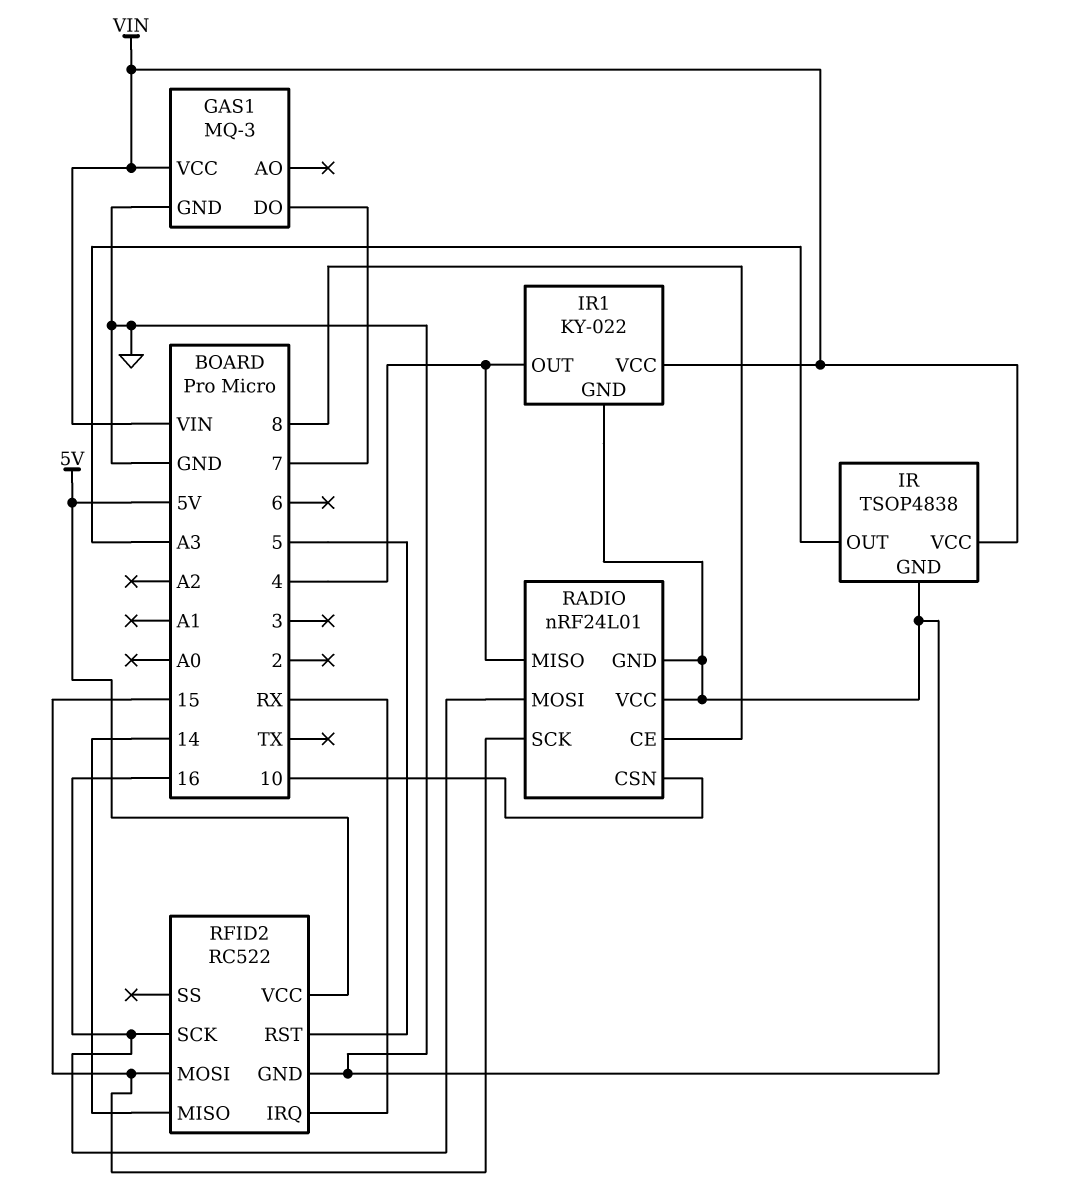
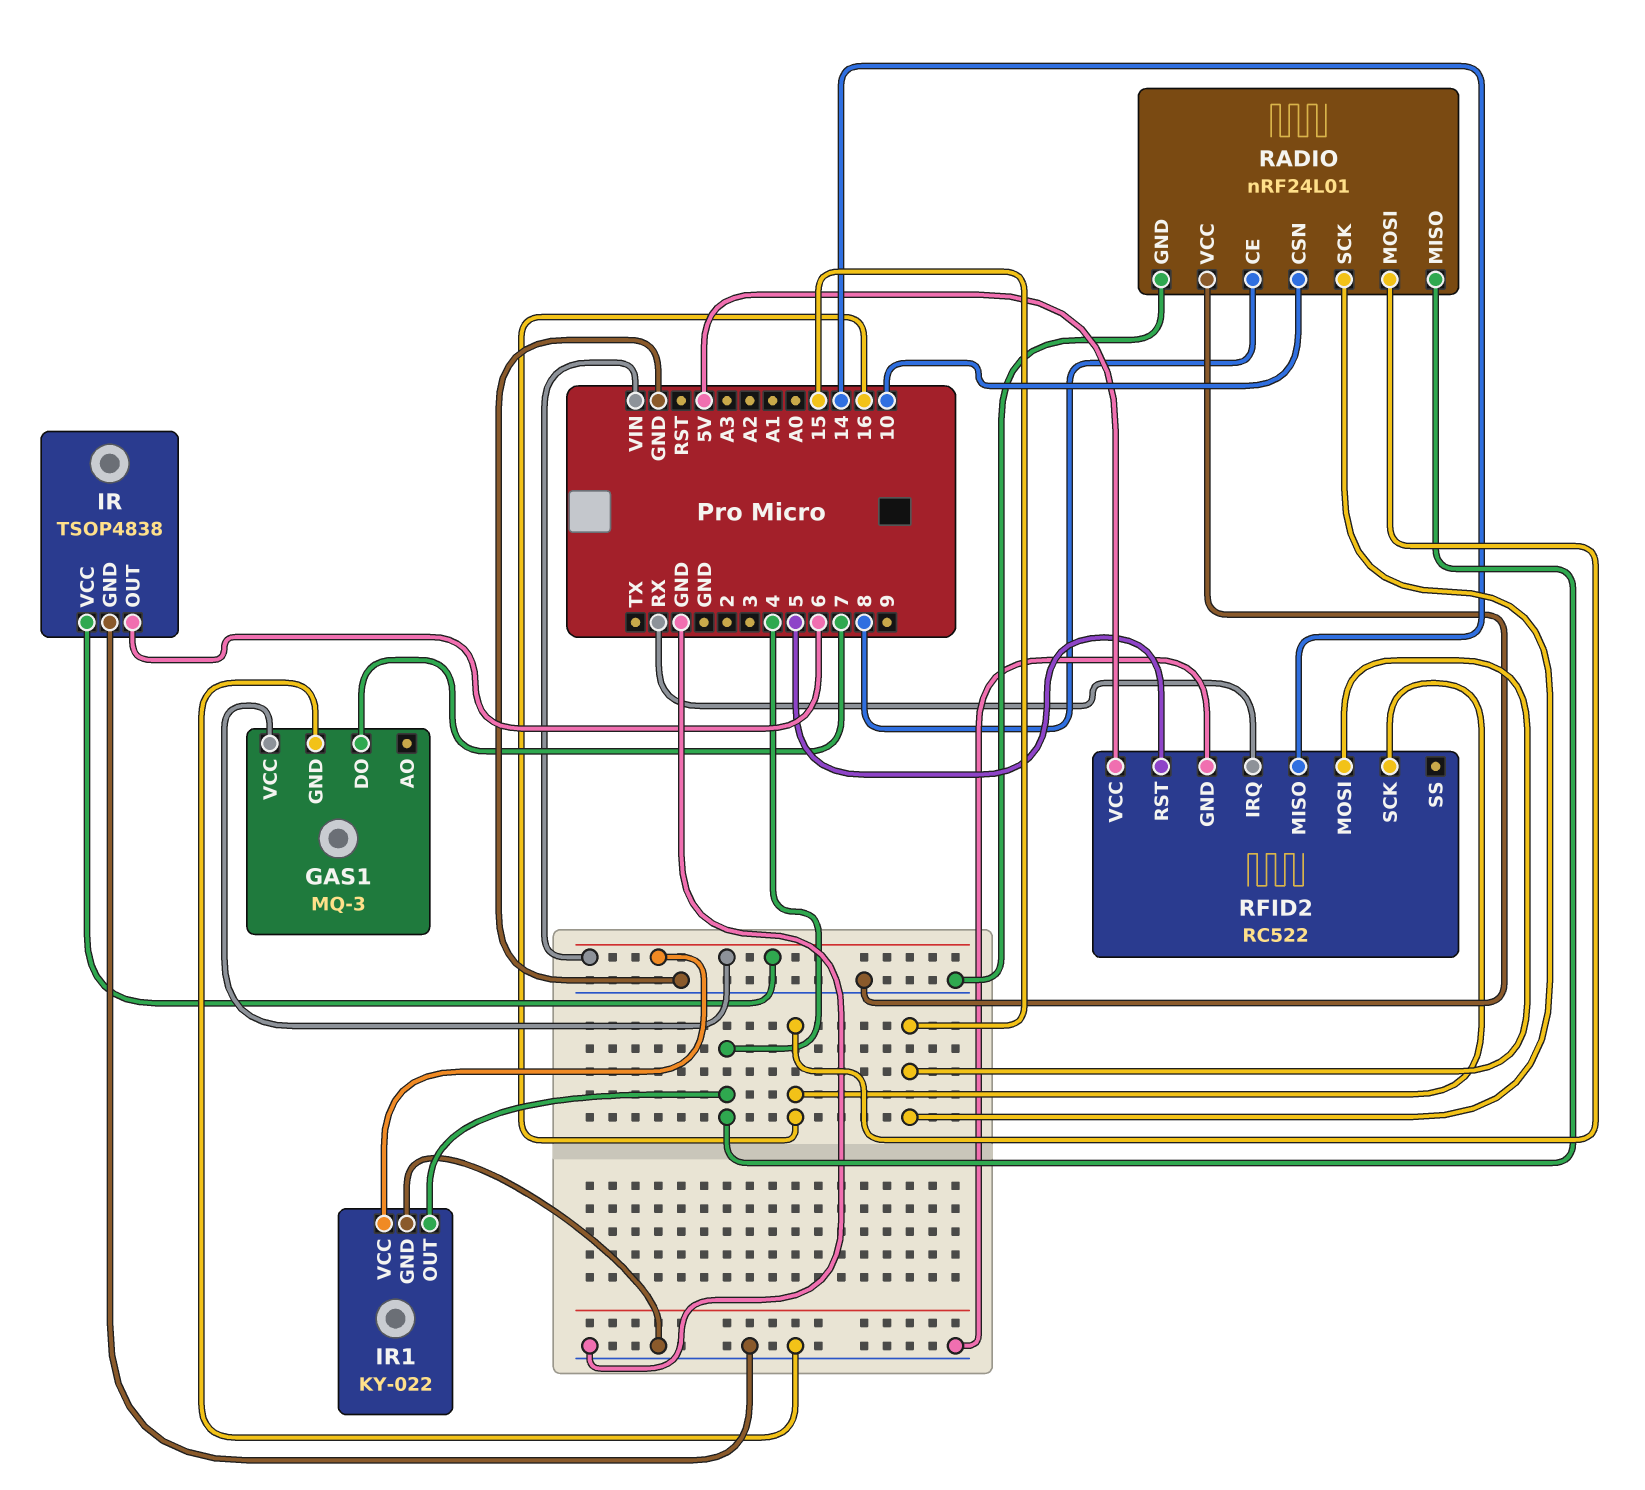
IR pin OUT: A3 -> 6

